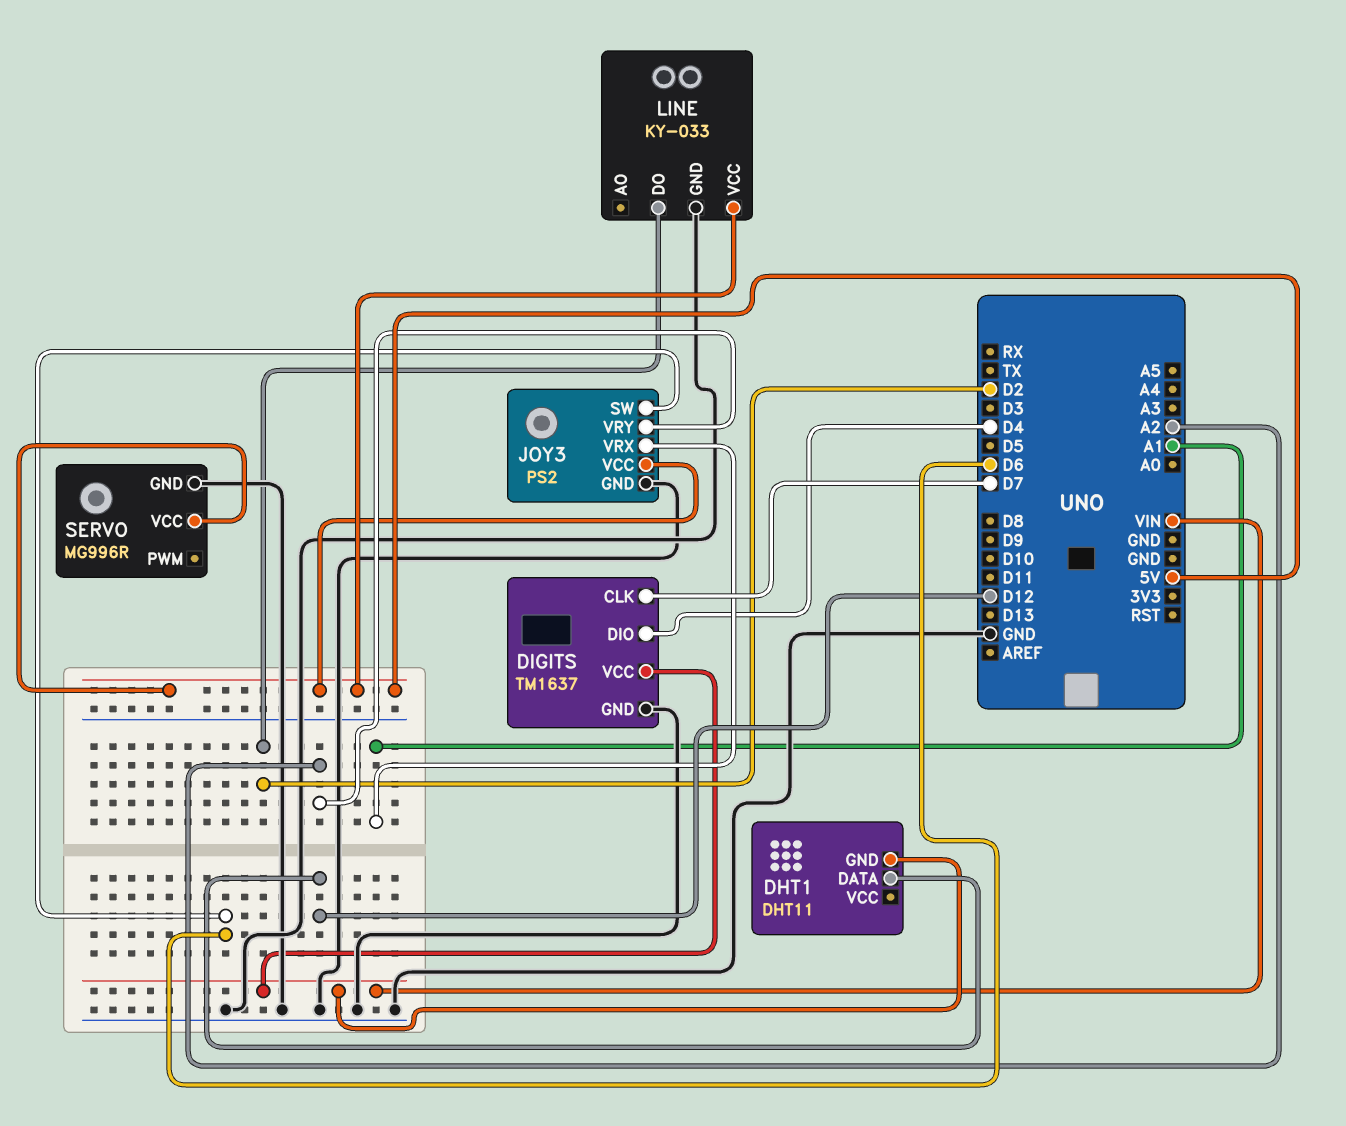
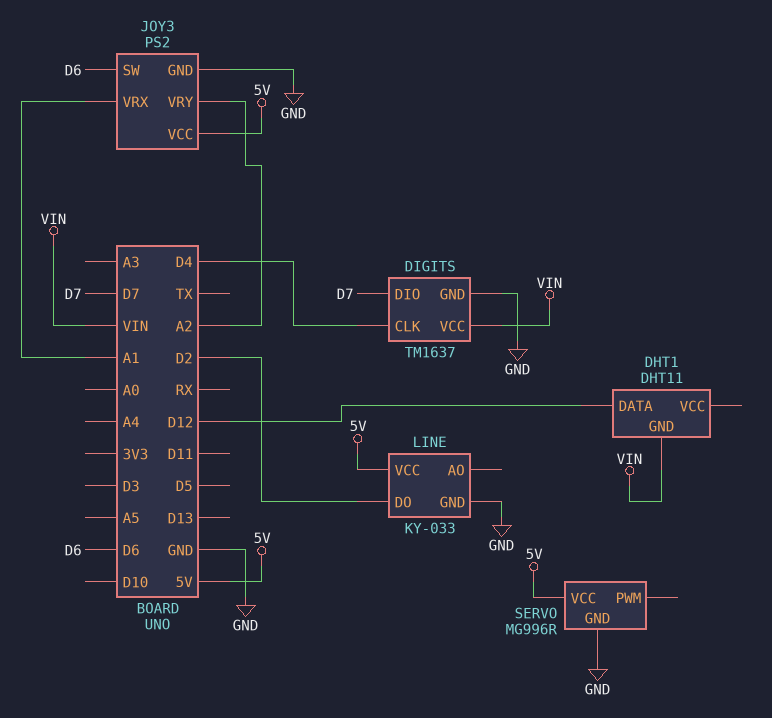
DIGITS pin CLK: D7 -> D4
DIGITS pin DIO: D4 -> D7

